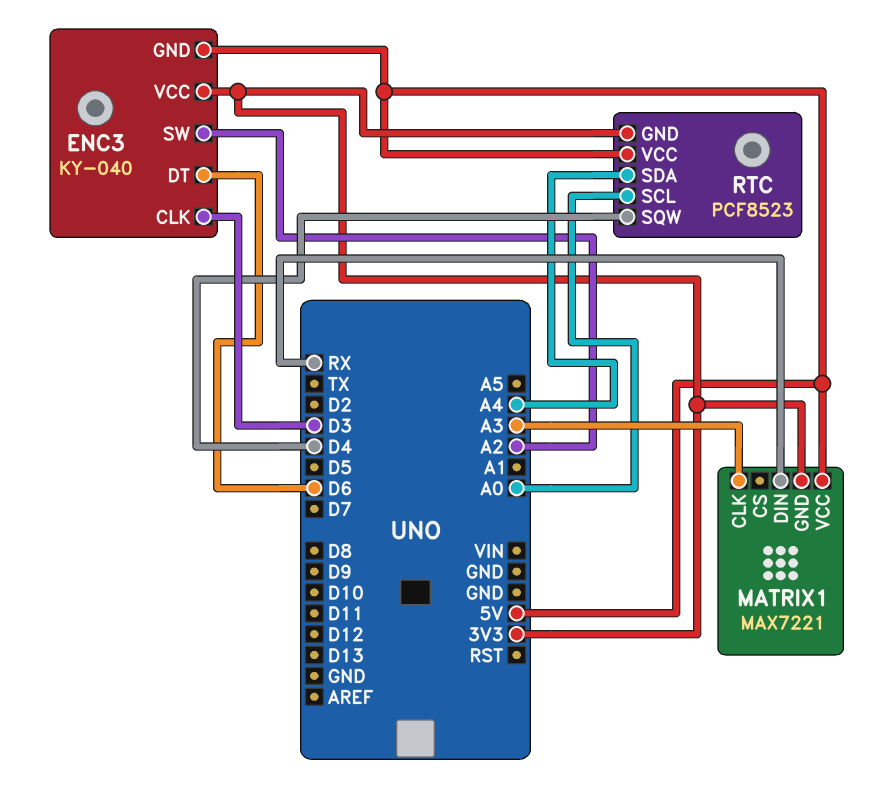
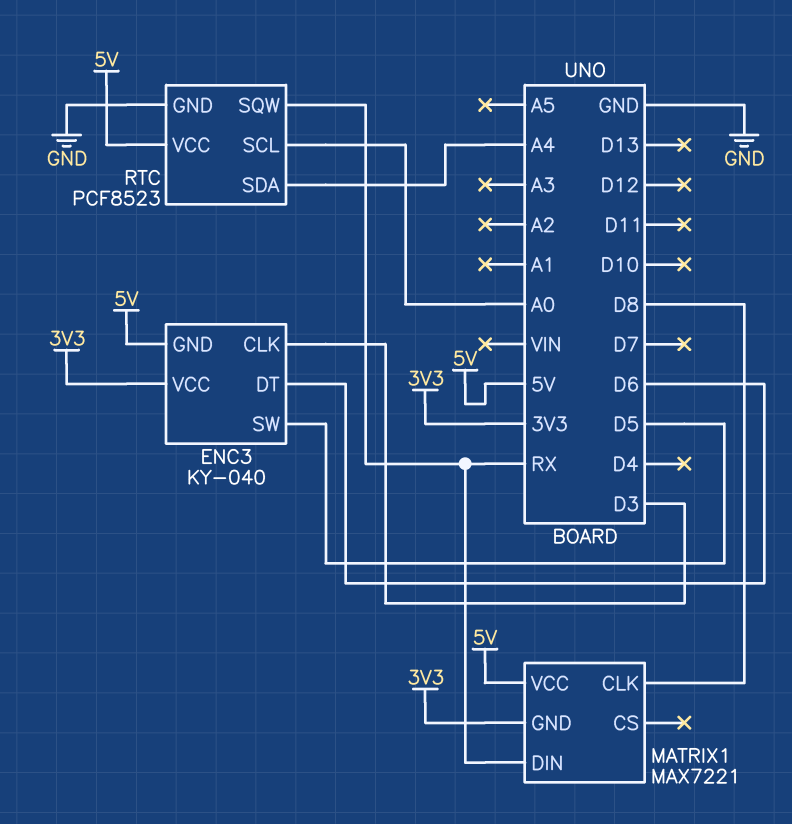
ENC3 pin SW: A2 -> D5
MATRIX1 pin CLK: A3 -> D8
RTC pin GND: 3V3 -> GND
RTC pin SQW: D4 -> RX

